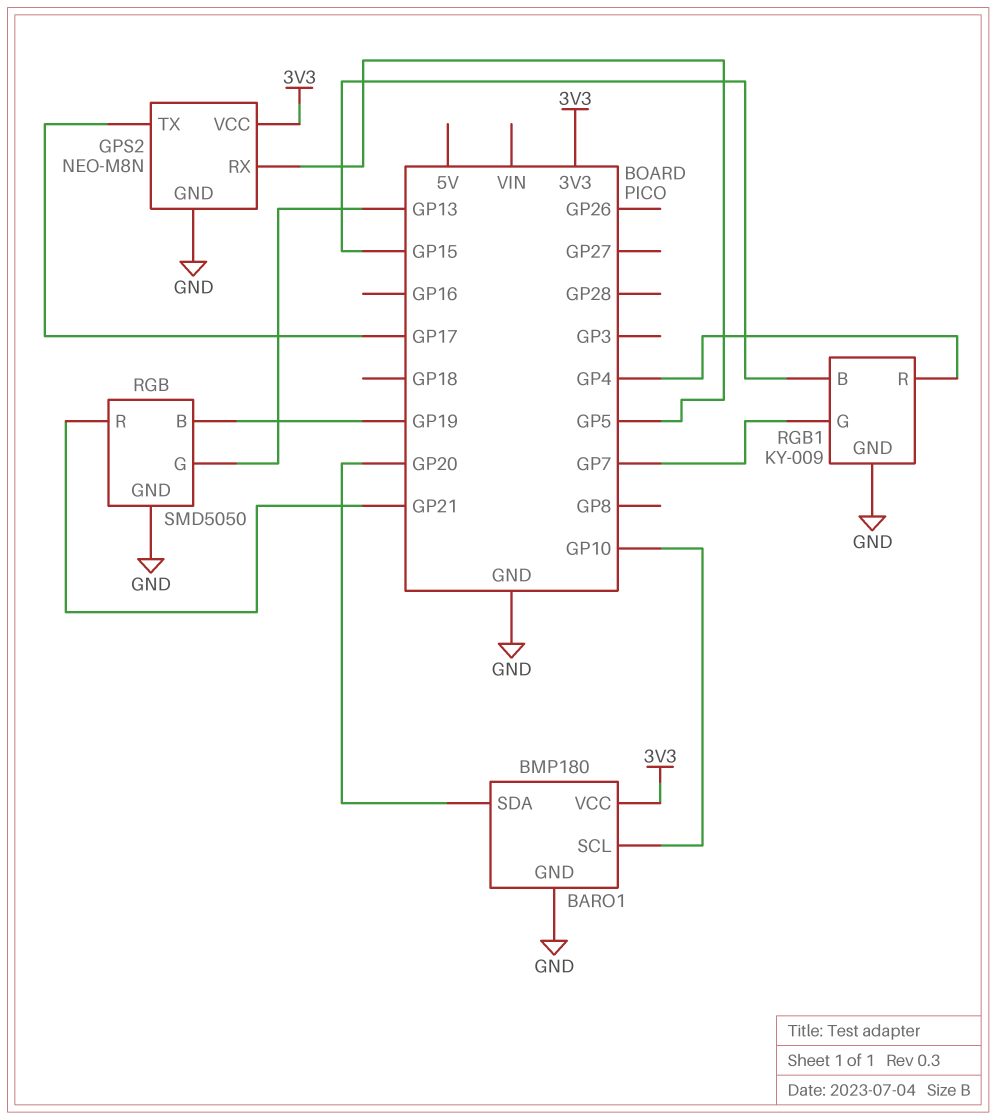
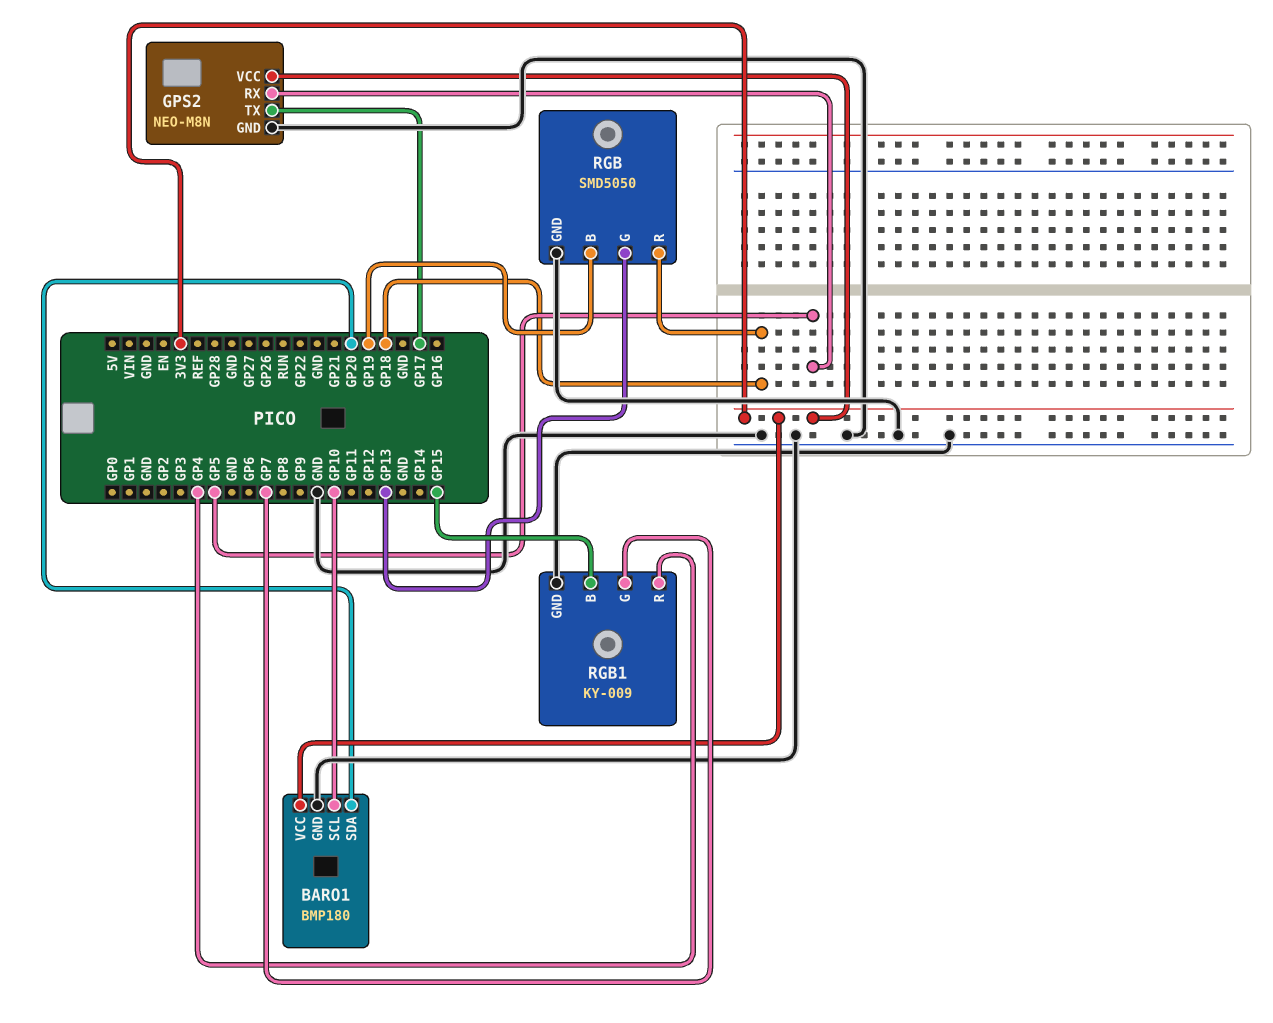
RGB pin R: GP21 -> GP18

